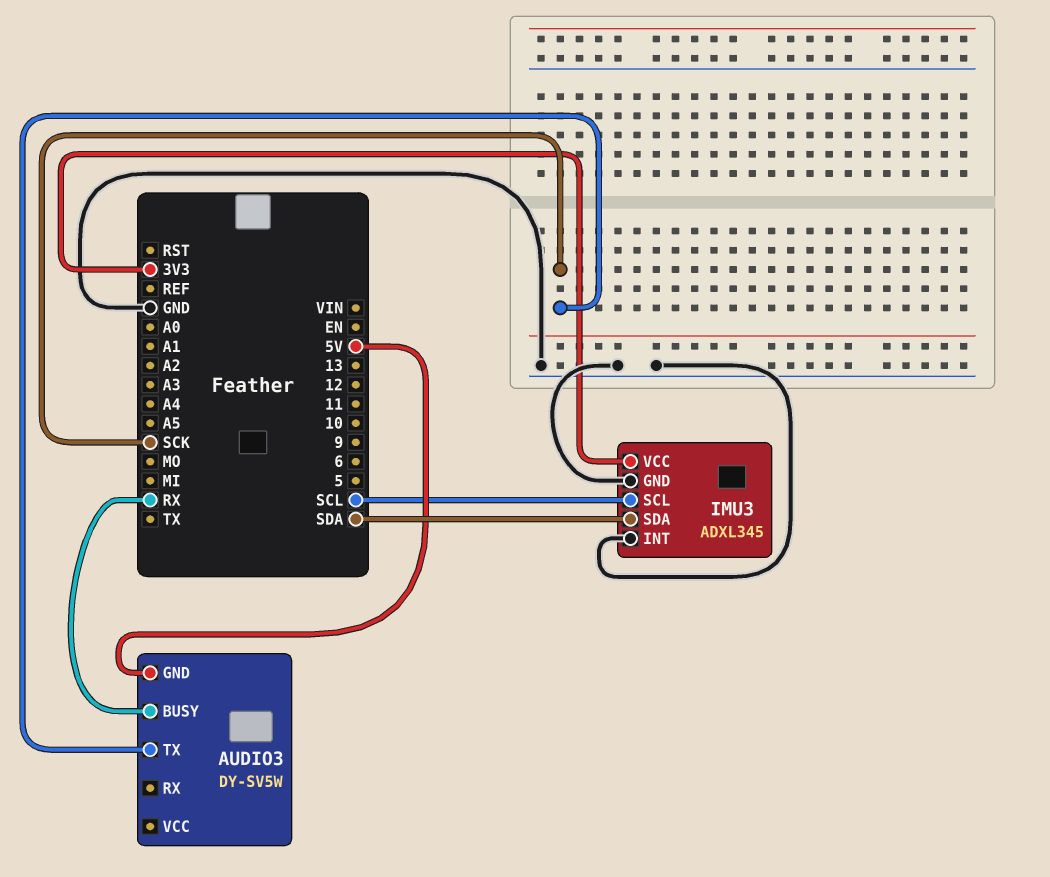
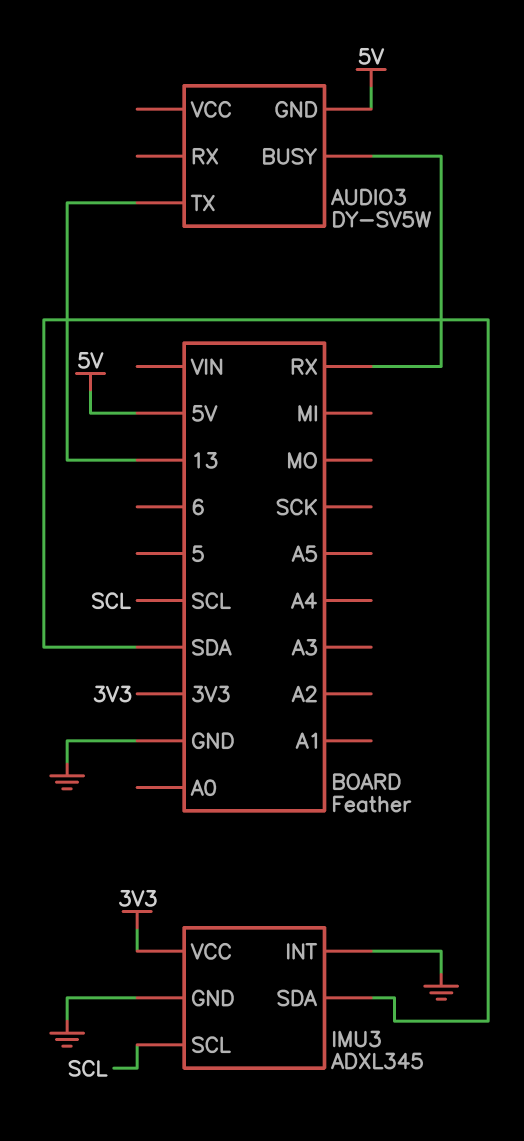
AUDIO3 pin TX: SCK -> 13

